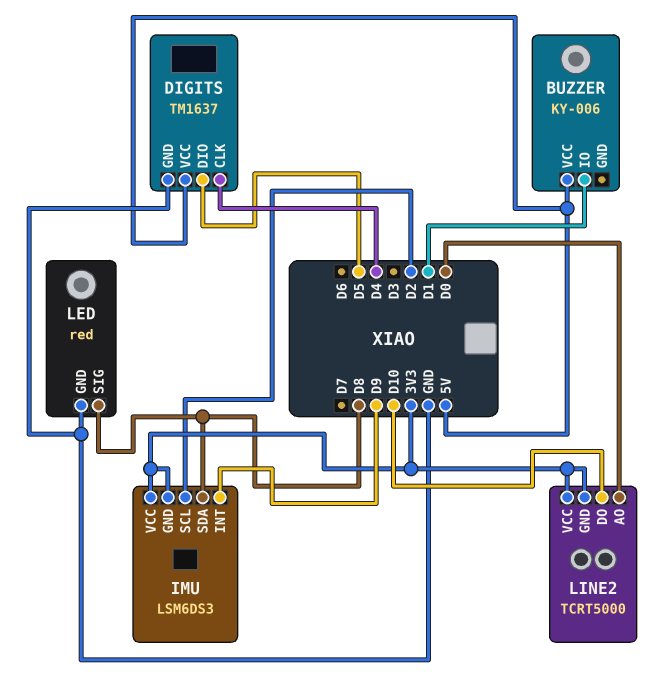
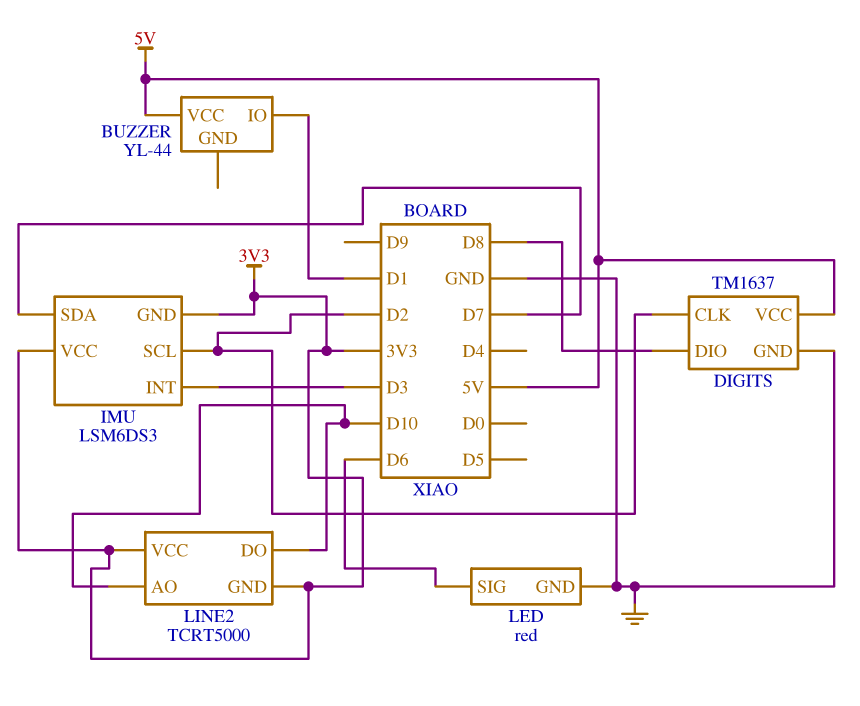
BUZZER: KY-006 -> YL-44
DIGITS pin CLK: D4 -> D2
DIGITS pin DIO: D5 -> D8
IMU pin INT: D9 -> D3
IMU pin SDA: D8 -> D7
LED pin SIG: D8 -> D6
LINE2 pin AO: D0 -> D10

